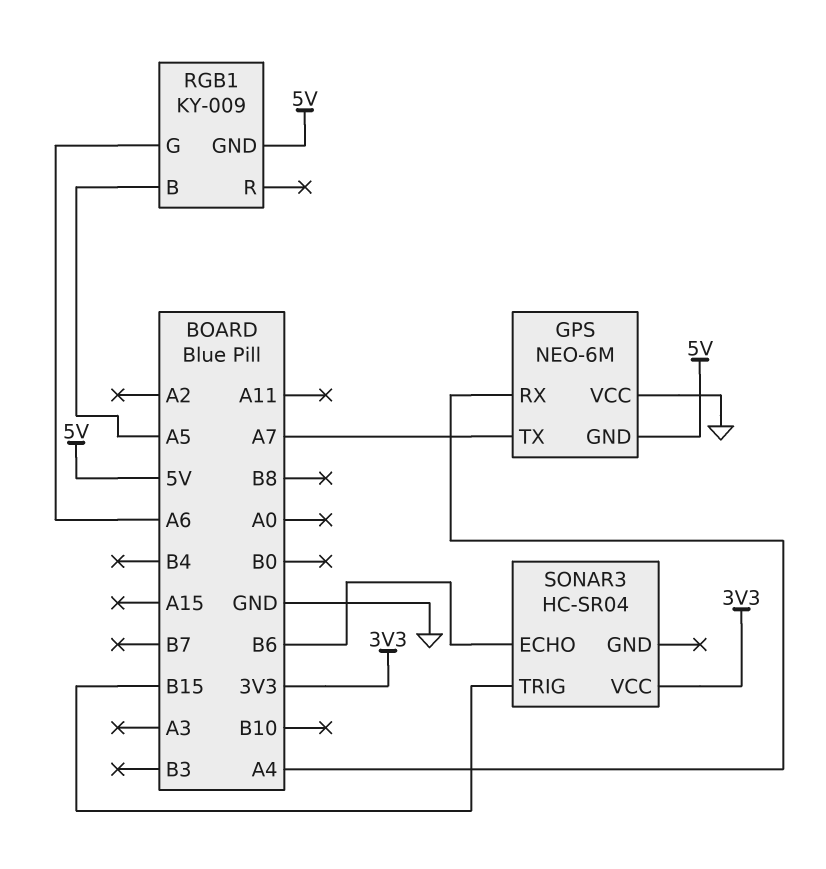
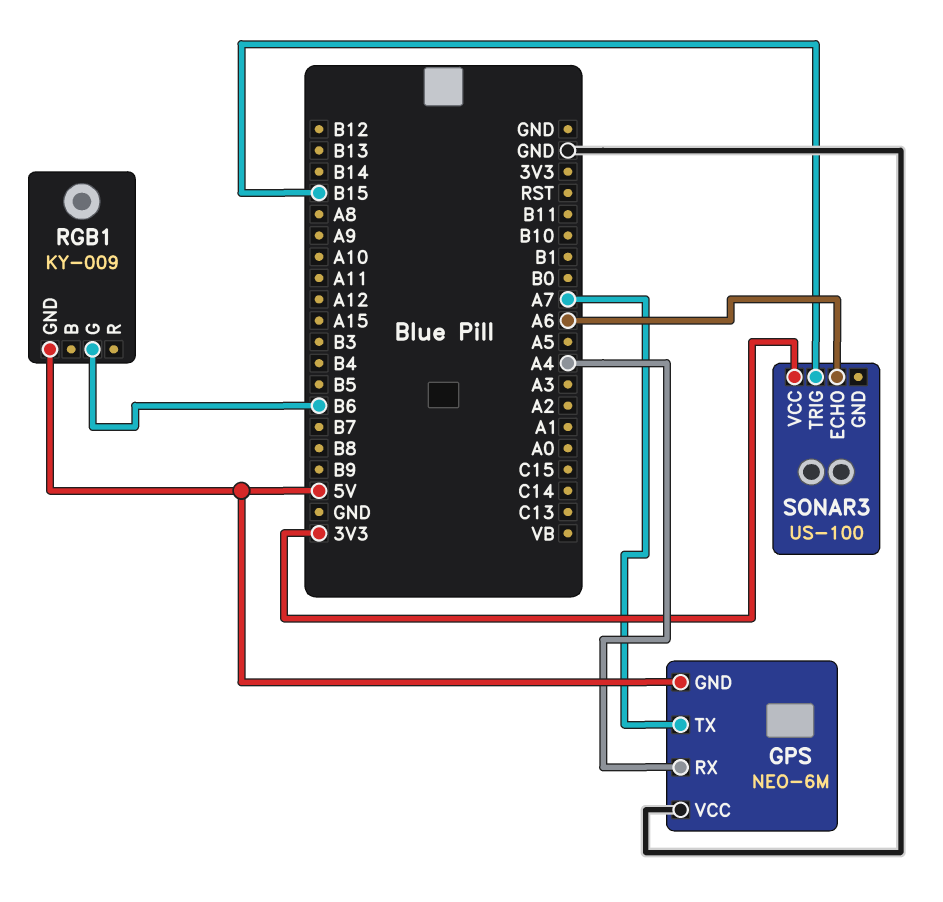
RGB1 pin B: A5 -> none
RGB1 pin G: A6 -> B6
SONAR3: HC-SR04 -> US-100
SONAR3 pin ECHO: B6 -> A6

